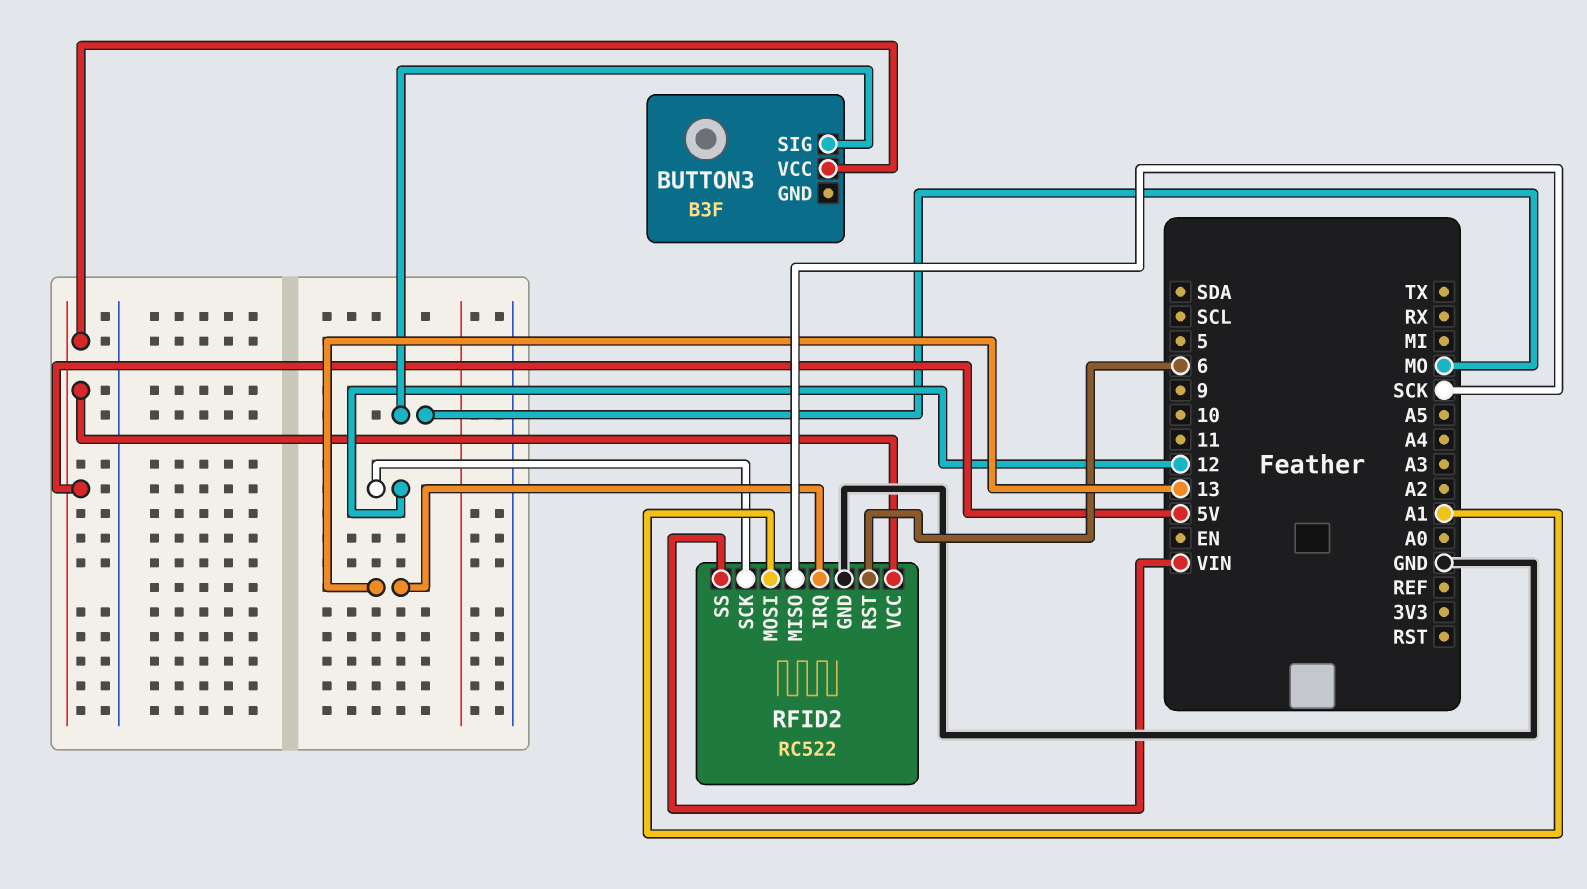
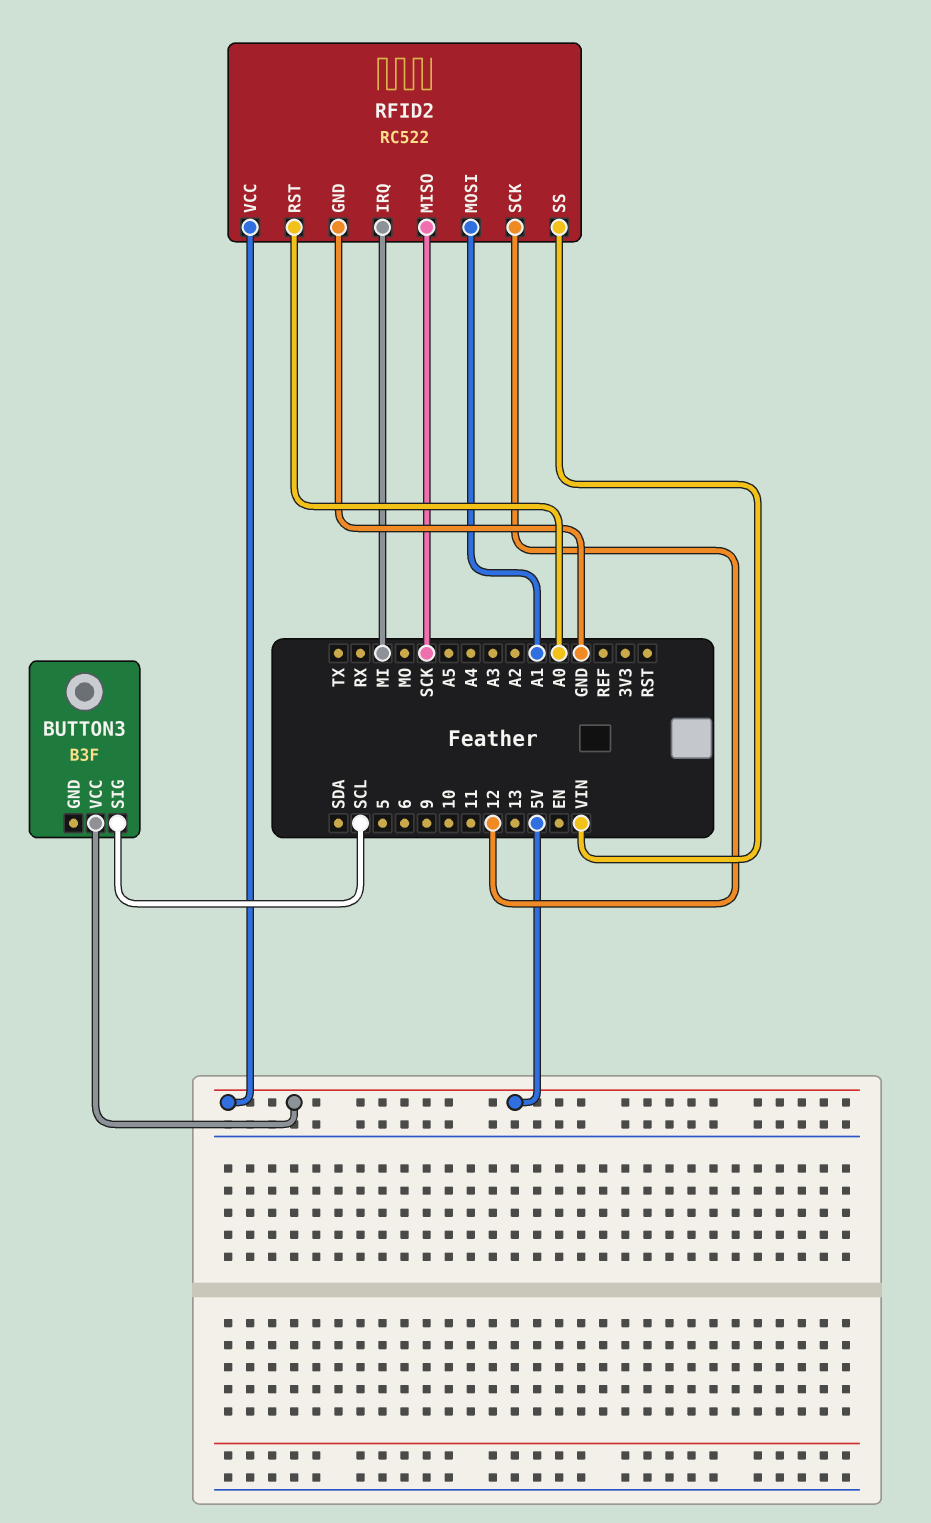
BUTTON3 pin SIG: MO -> SCL
RFID2 pin IRQ: 13 -> MI
RFID2 pin RST: 6 -> A0

